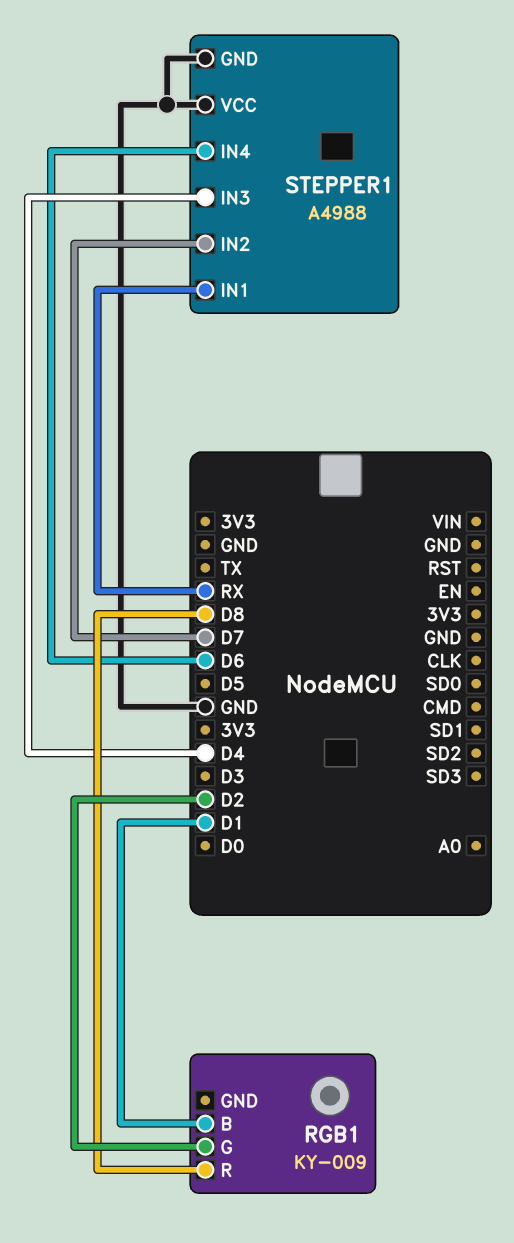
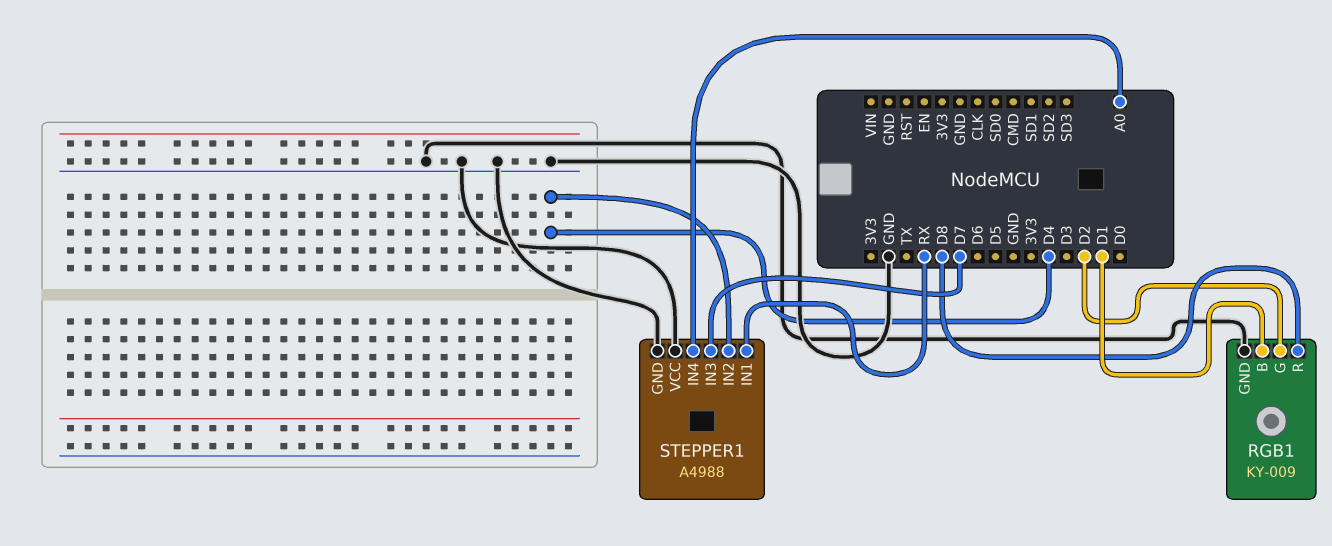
RGB1 pin GND: none -> GND
STEPPER1 pin IN2: D7 -> D4
STEPPER1 pin IN3: D4 -> D7
STEPPER1 pin IN4: D6 -> A0

